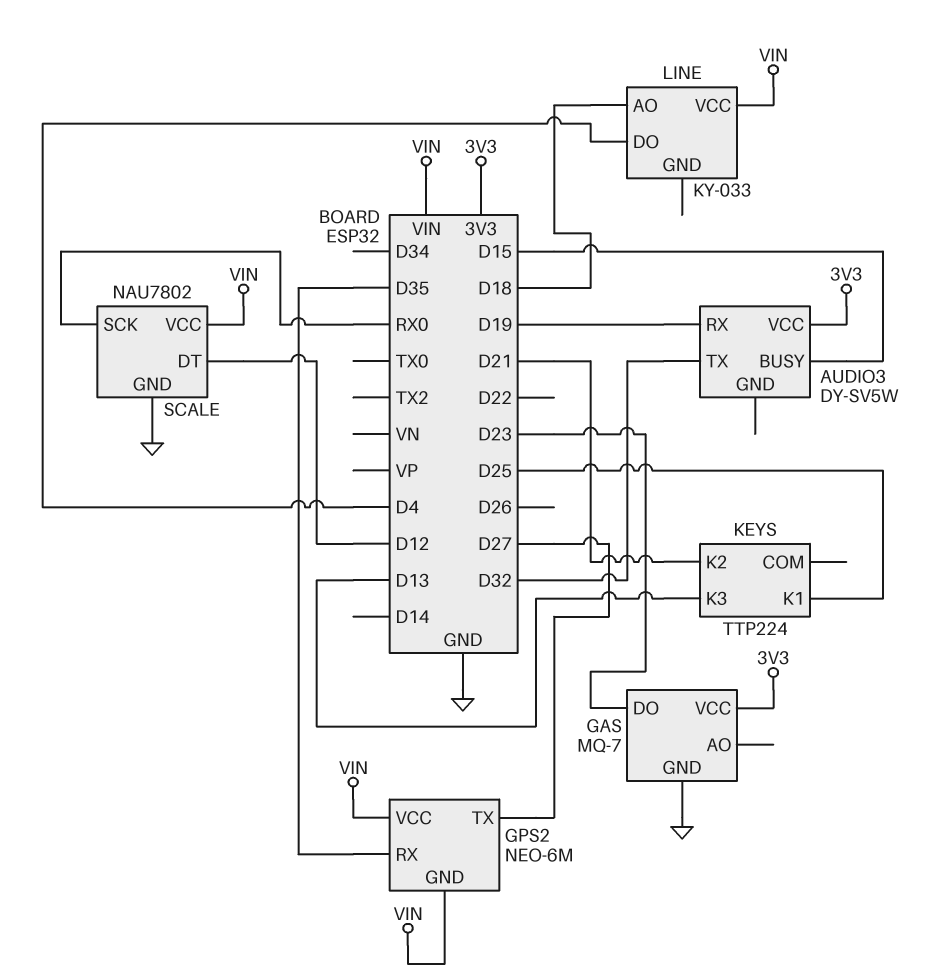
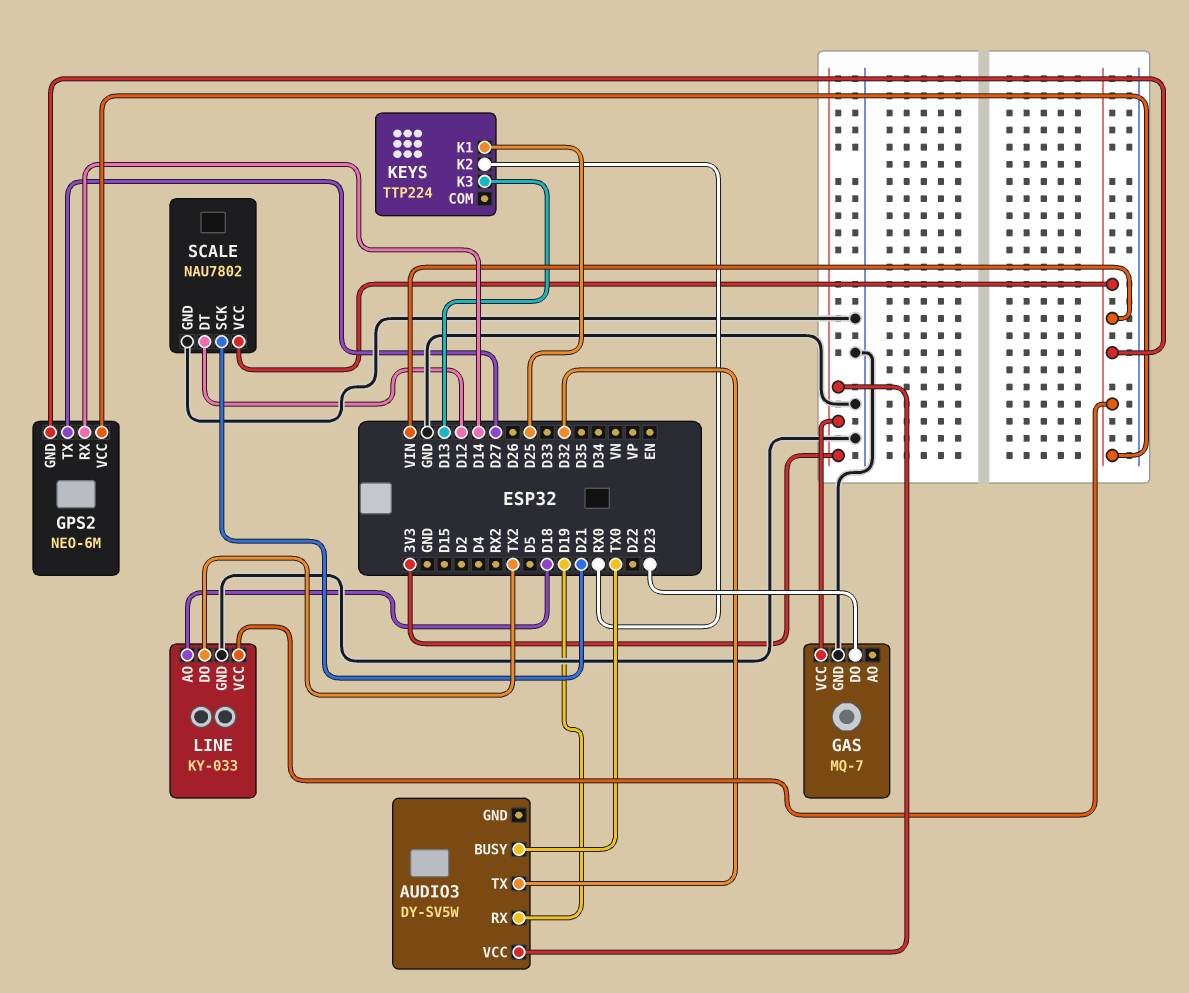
AUDIO3 pin BUSY: D15 -> TX0
GPS2 pin RX: D35 -> D14
KEYS pin K2: D21 -> RX0
LINE pin DO: D4 -> TX2
LINE pin GND: none -> GND
SCALE pin SCK: RX0 -> D21

